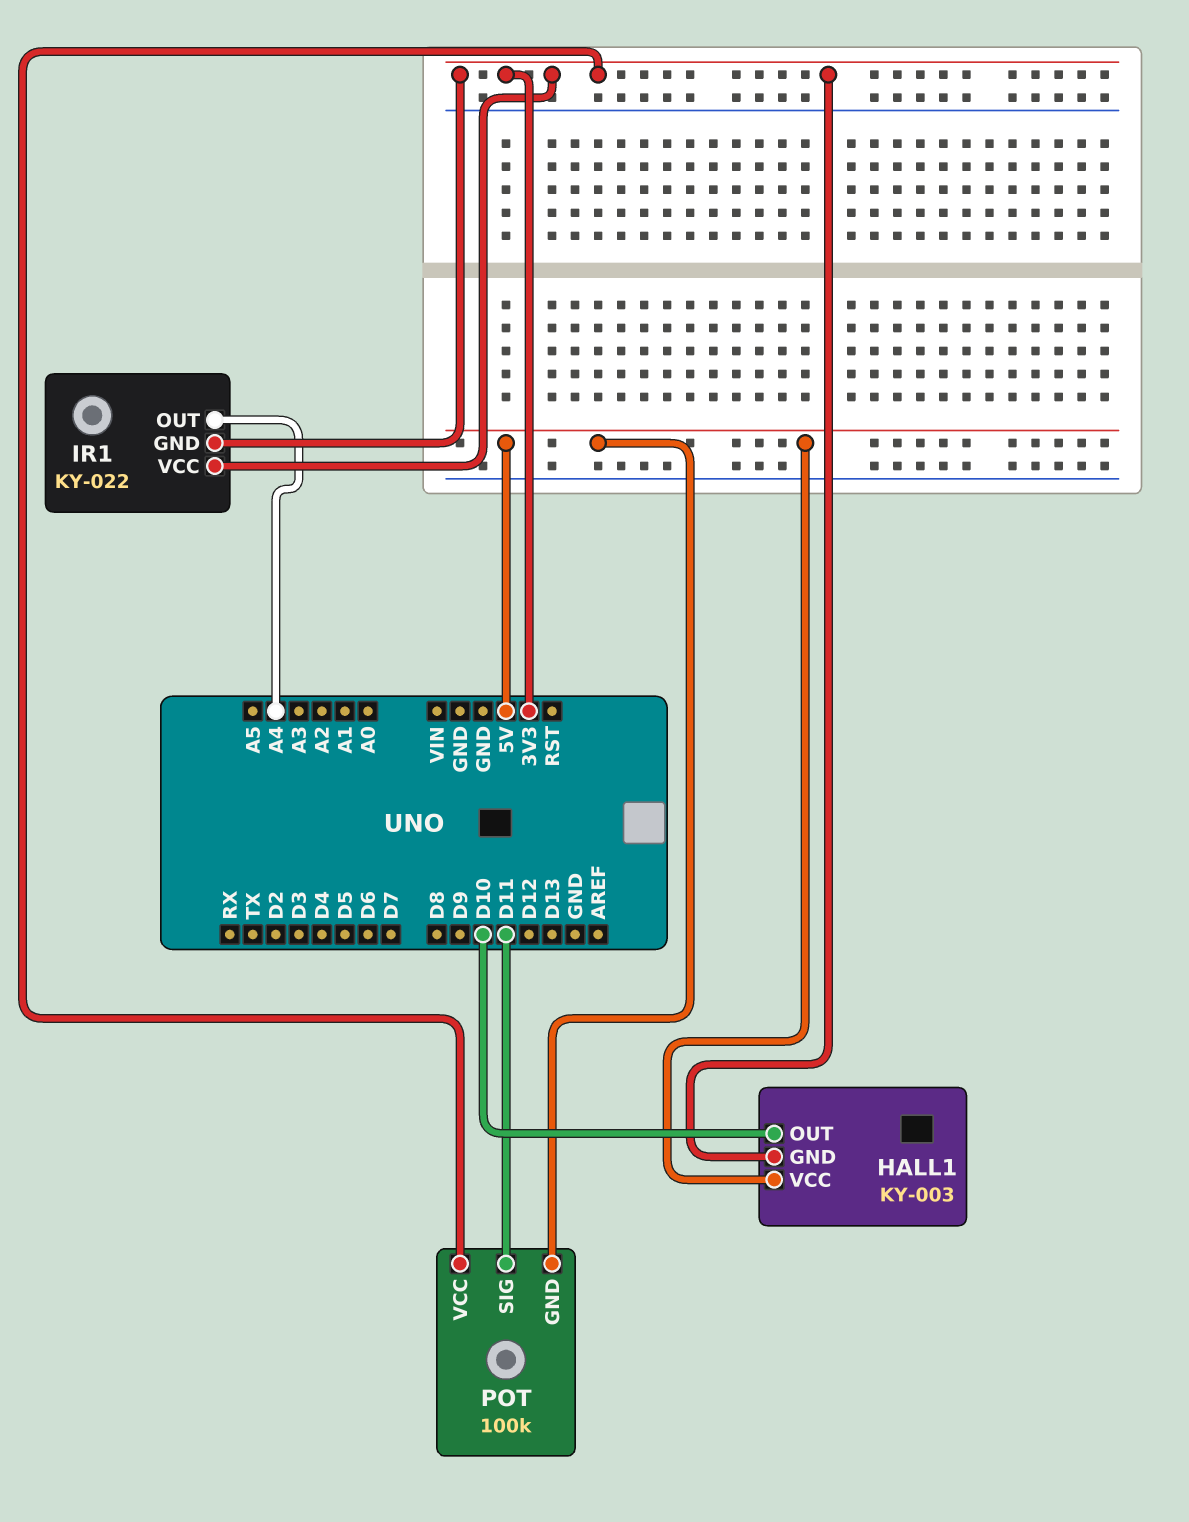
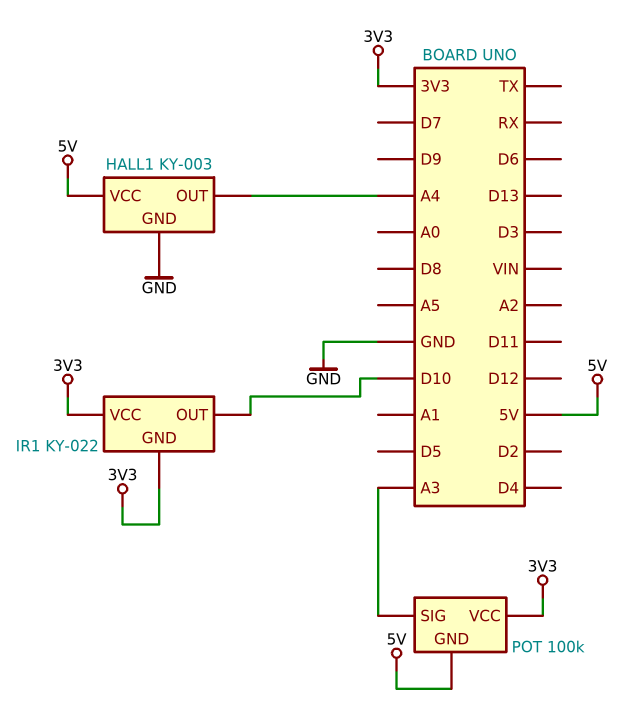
HALL1 pin GND: 3V3 -> GND
HALL1 pin OUT: D10 -> A4
IR1 pin OUT: A4 -> D10
POT pin SIG: D11 -> A3

